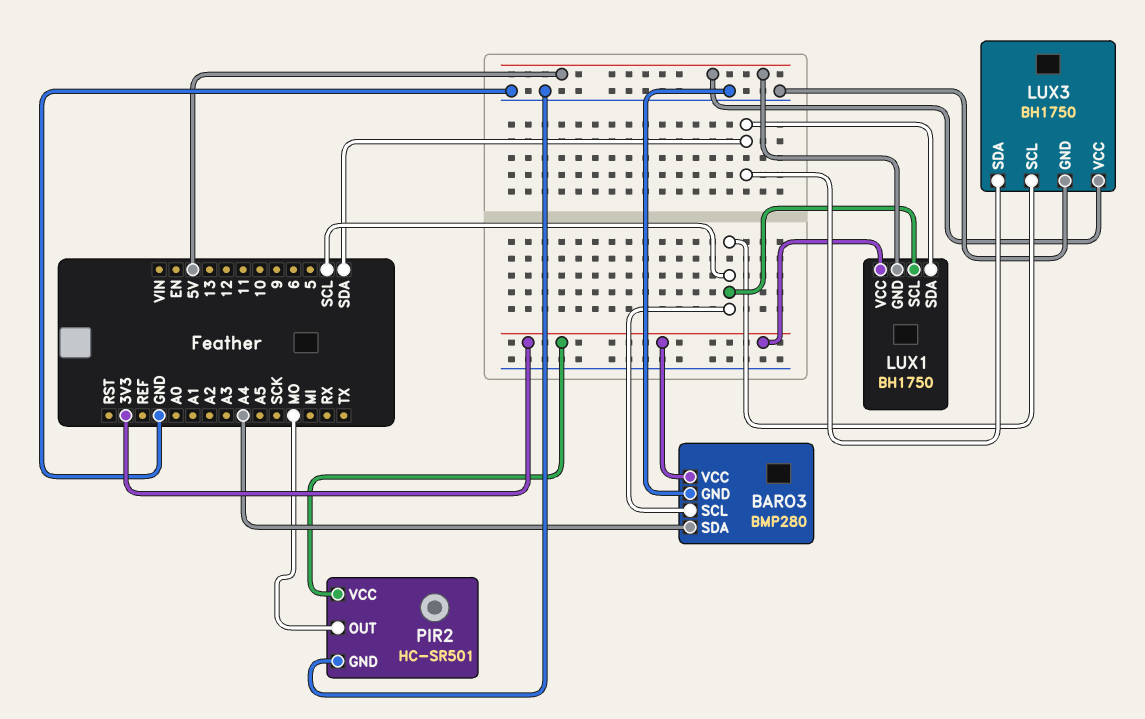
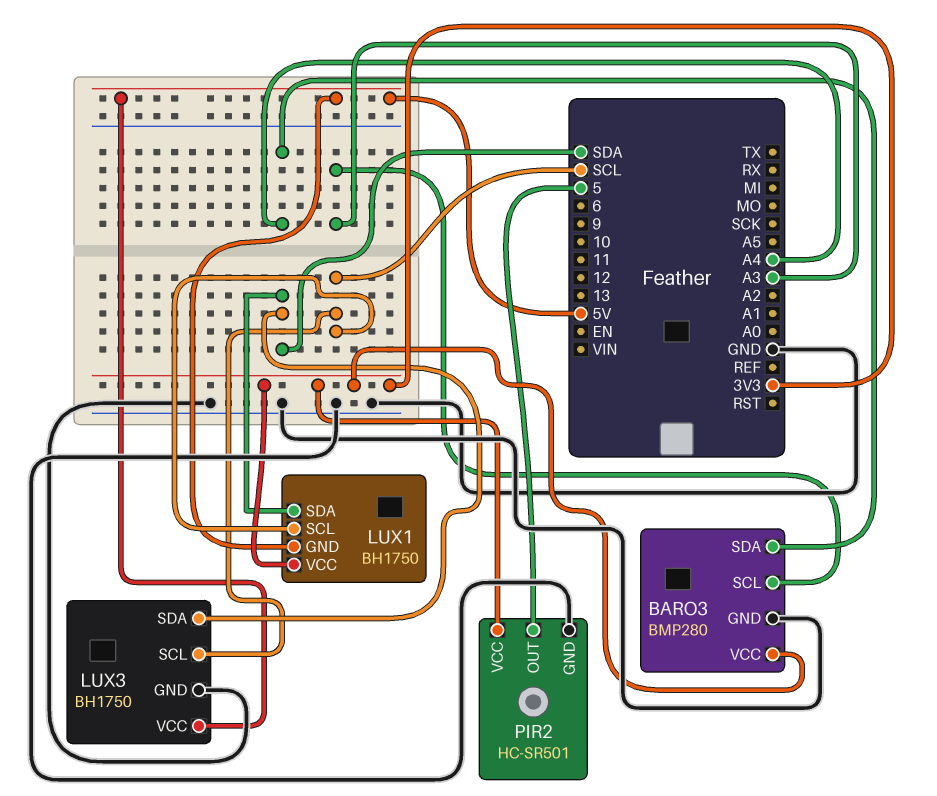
BARO3 pin SCL: SCL -> A3
PIR2 pin OUT: MO -> 5

